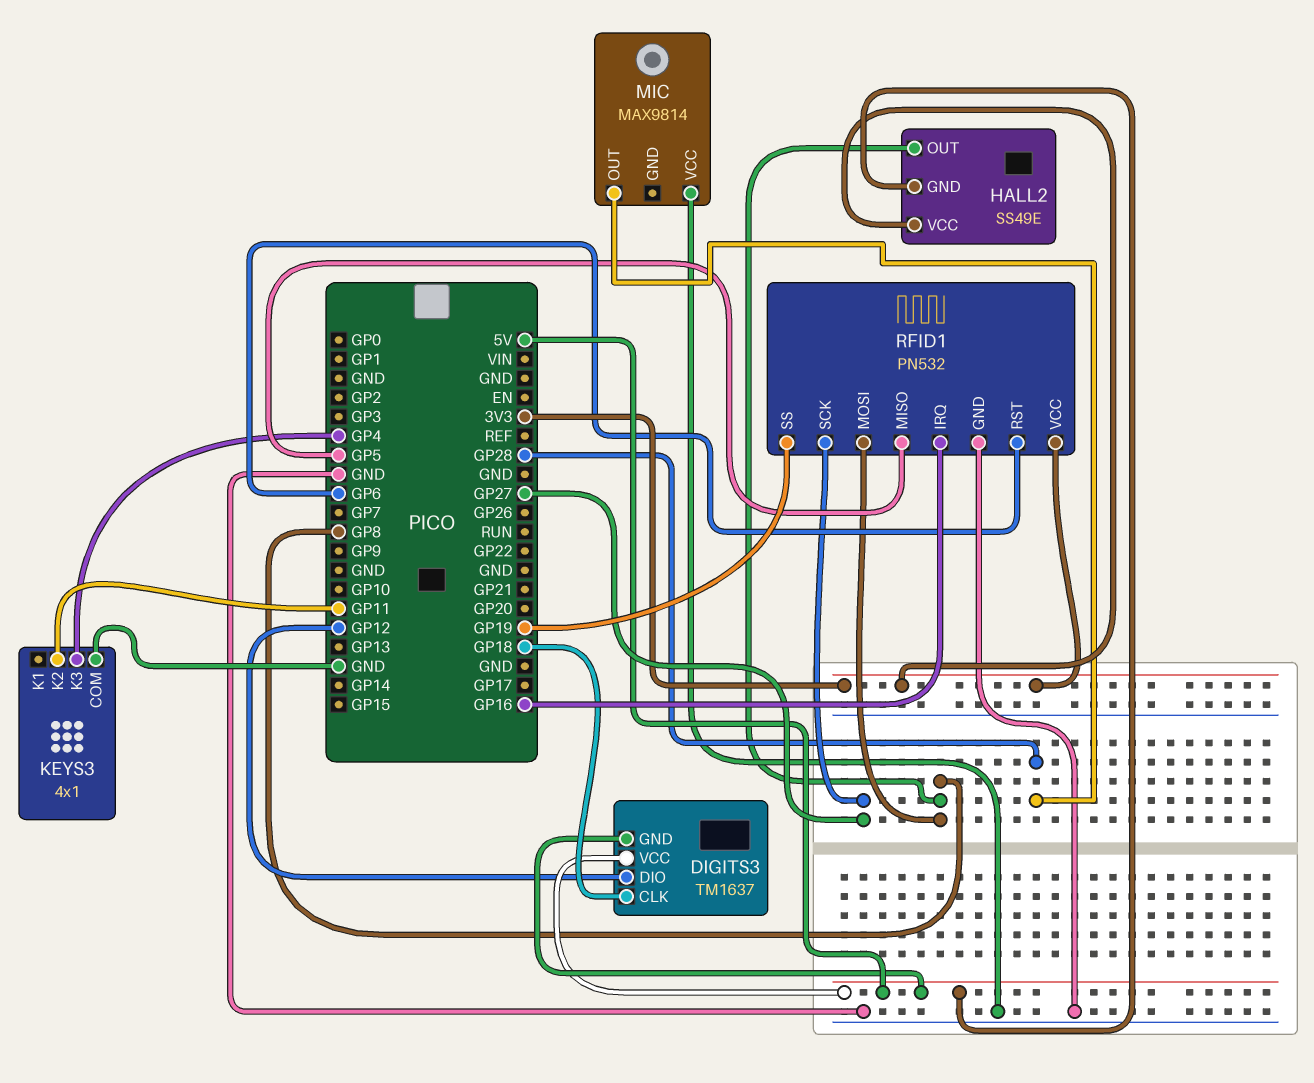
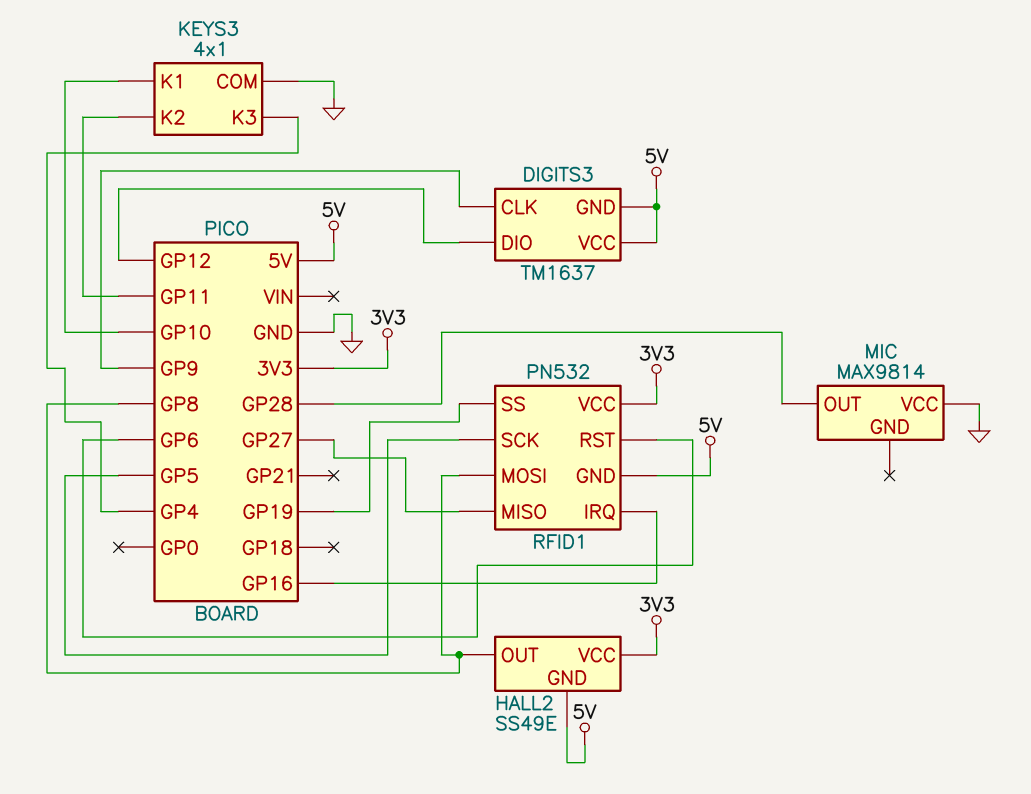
DIGITS3 pin CLK: GP18 -> GP9
KEYS3 pin K1: none -> GP10
RFID1 pin GND: GND -> 5V
RFID1 pin MISO: GP5 -> GP27
RFID1 pin SCK: GP27 -> GP5

